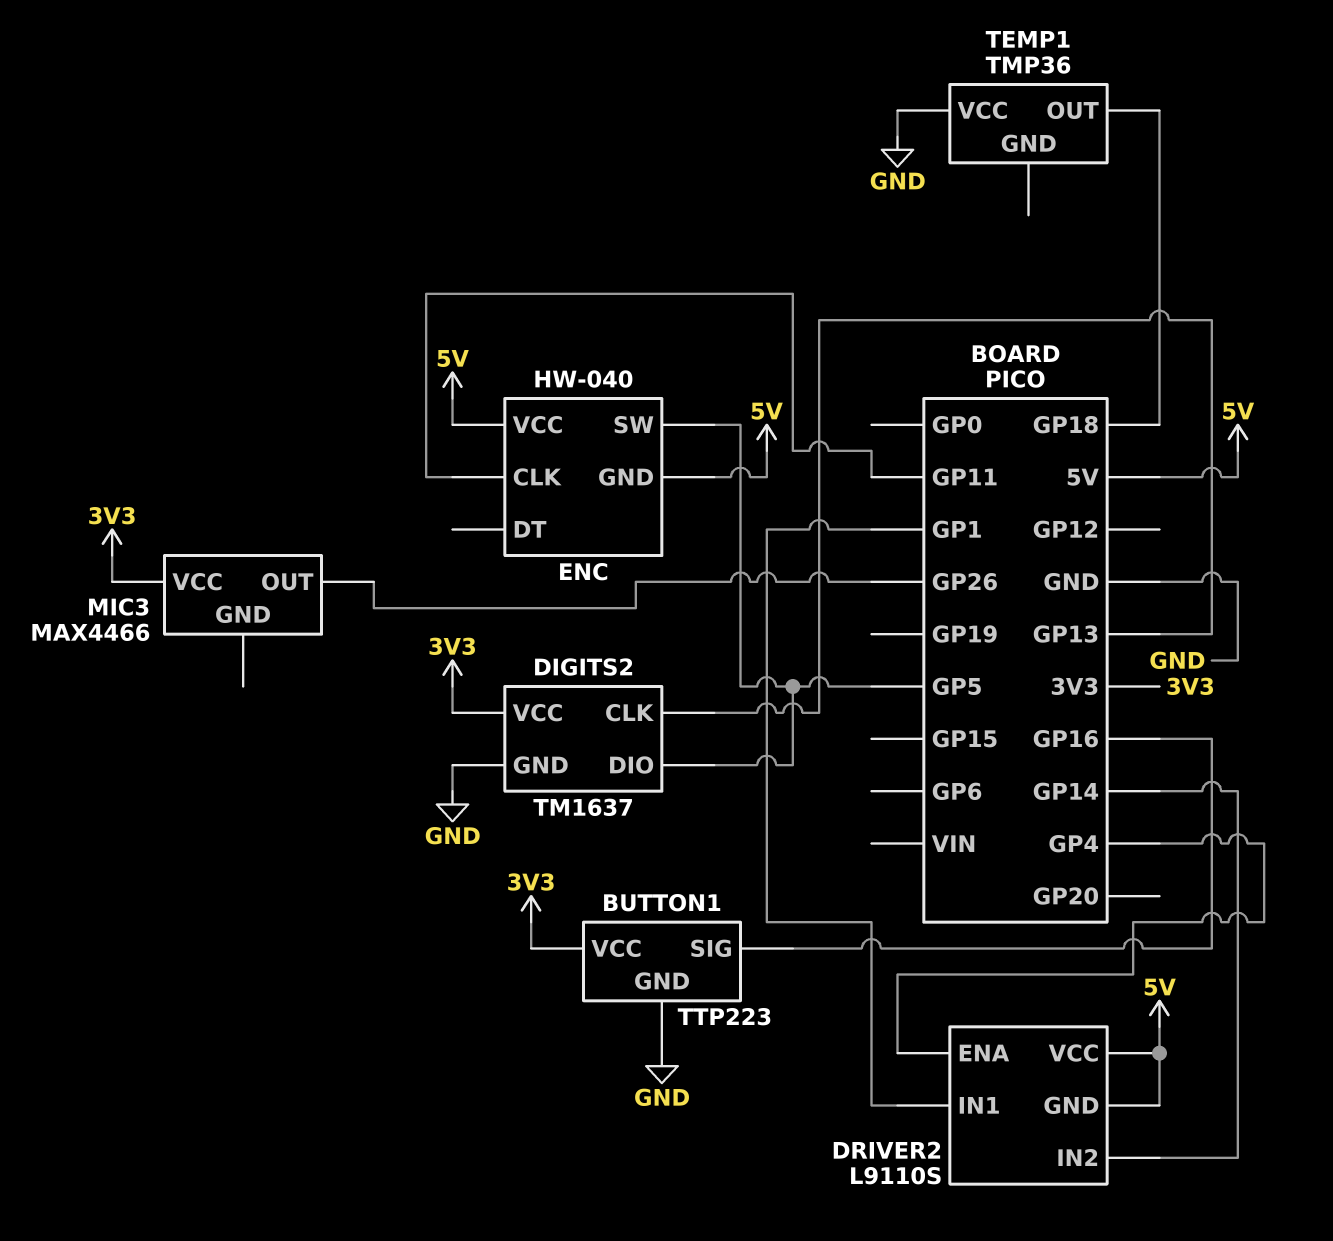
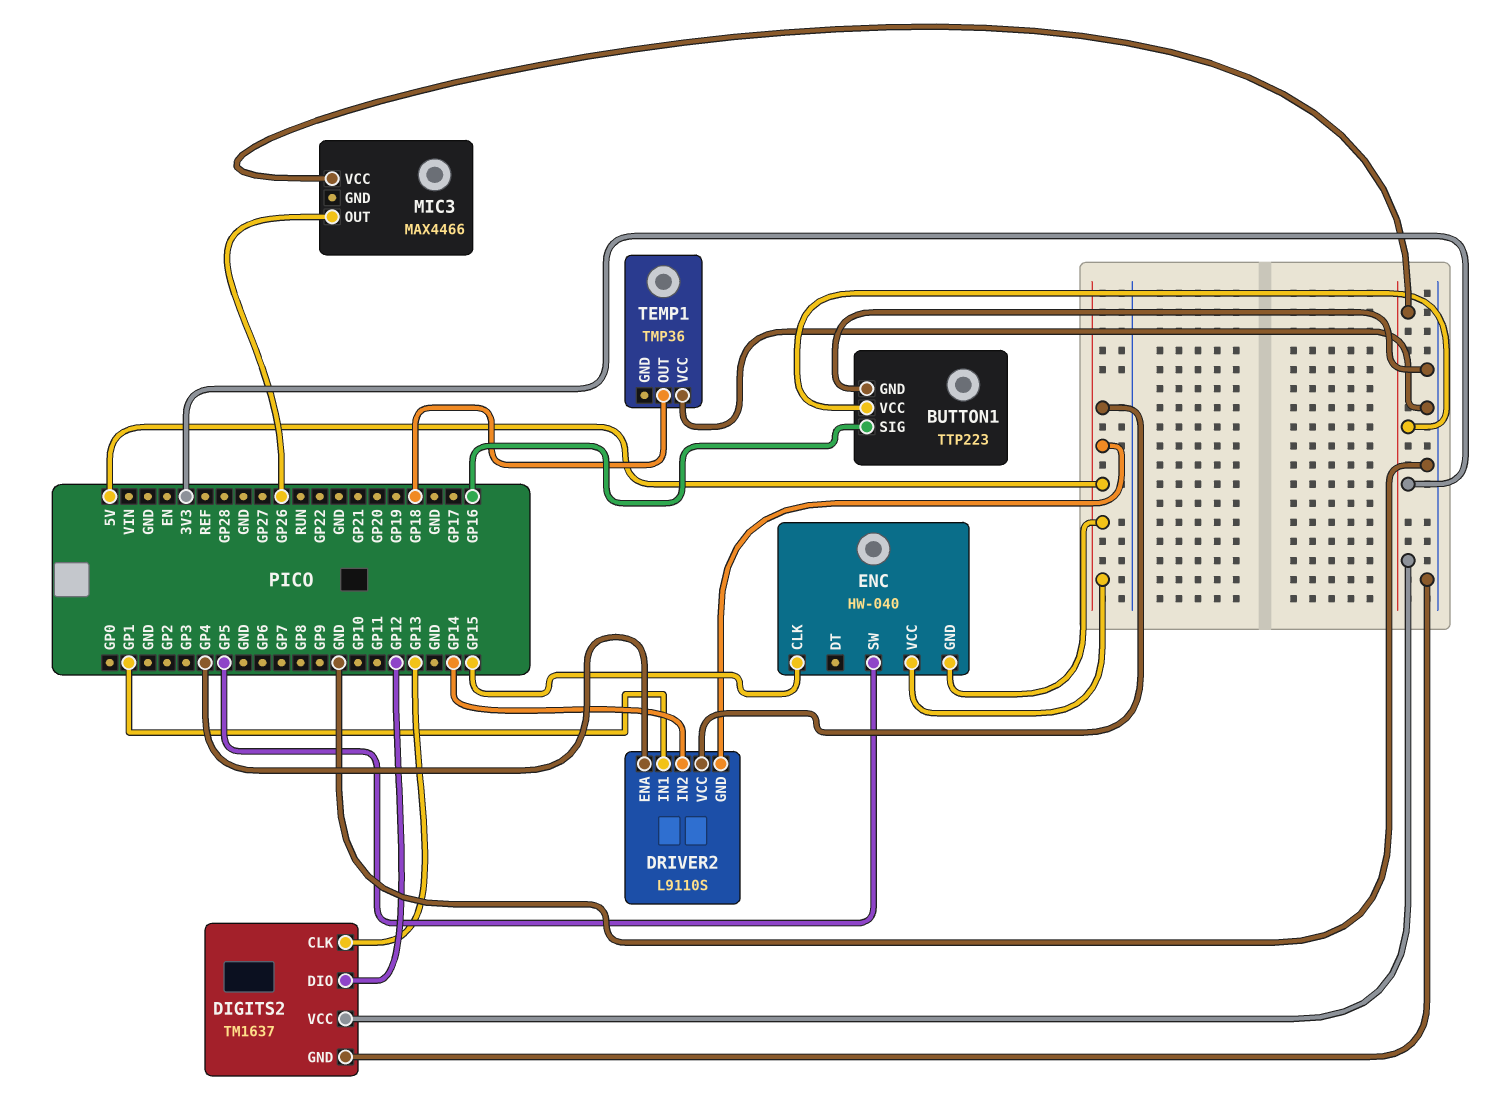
DIGITS2 pin DIO: GP5 -> GP12
ENC pin CLK: GP11 -> GP15

